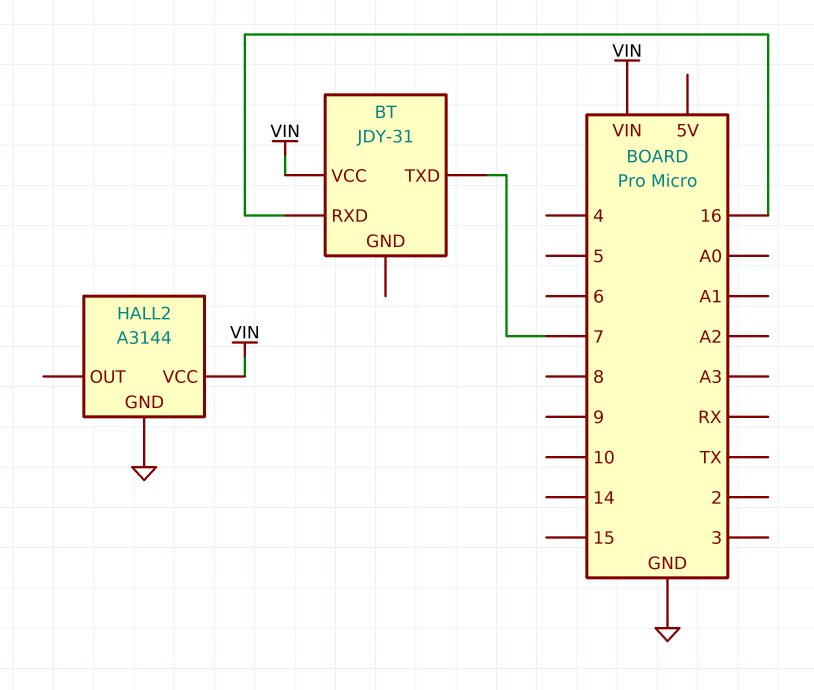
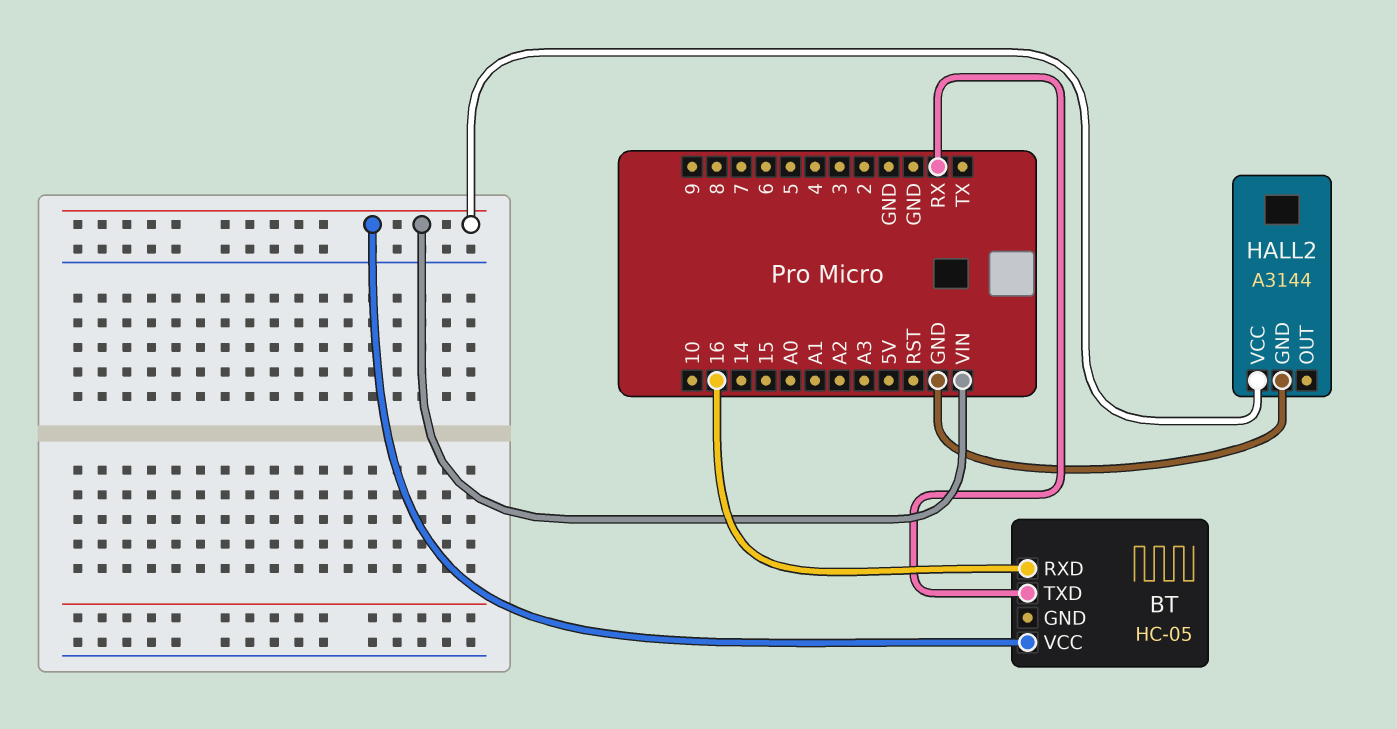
BT: JDY-31 -> HC-05
BT pin TXD: 7 -> RX

